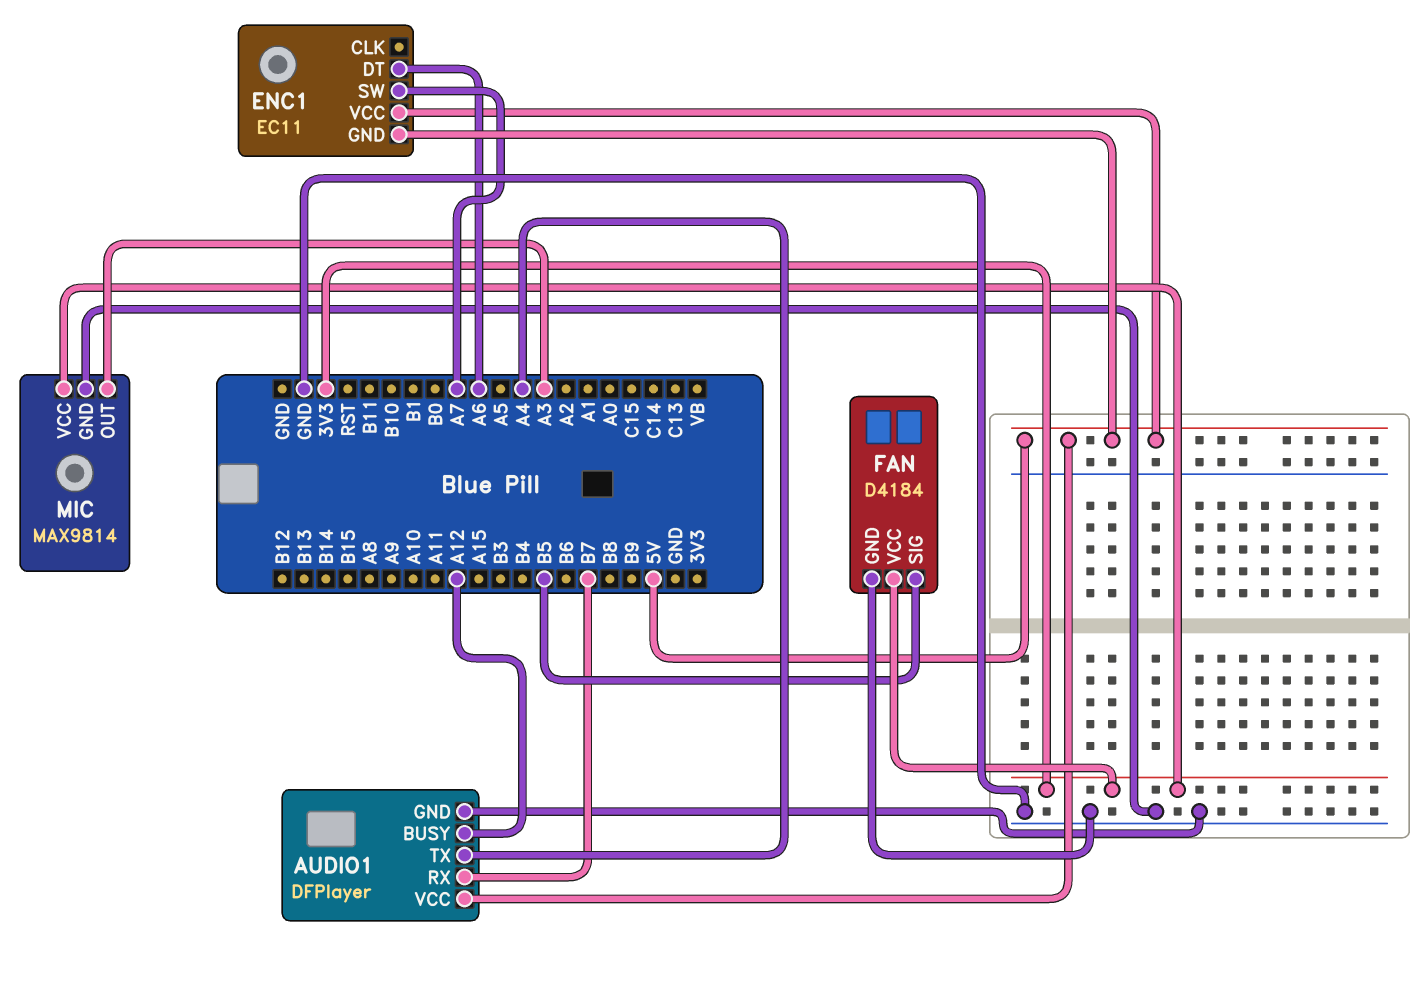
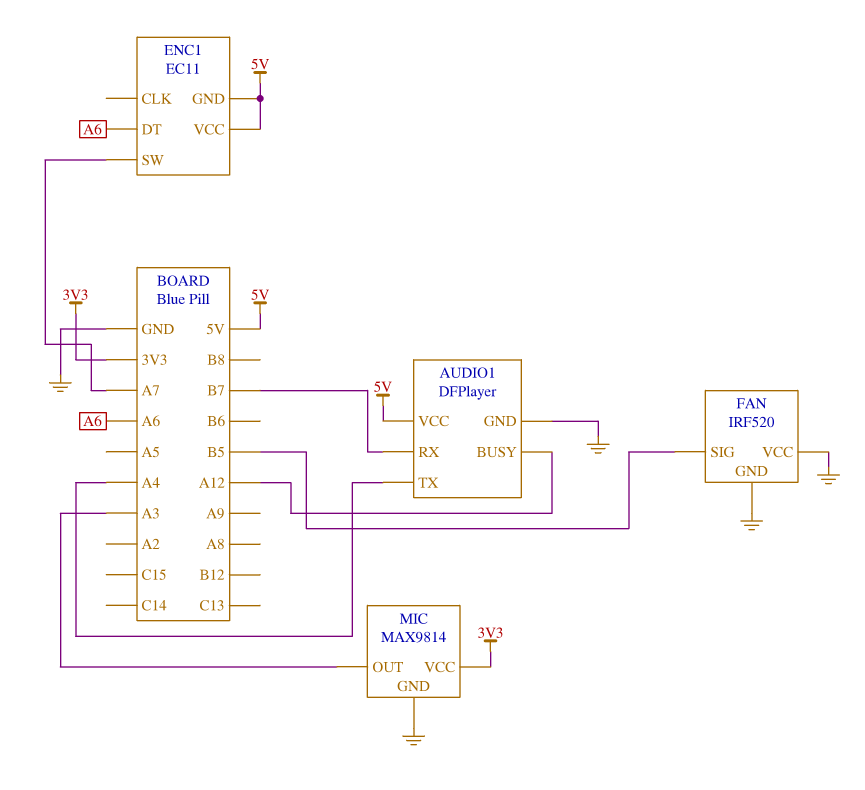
FAN: D4184 -> IRF520
FAN pin VCC: 3V3 -> GND

